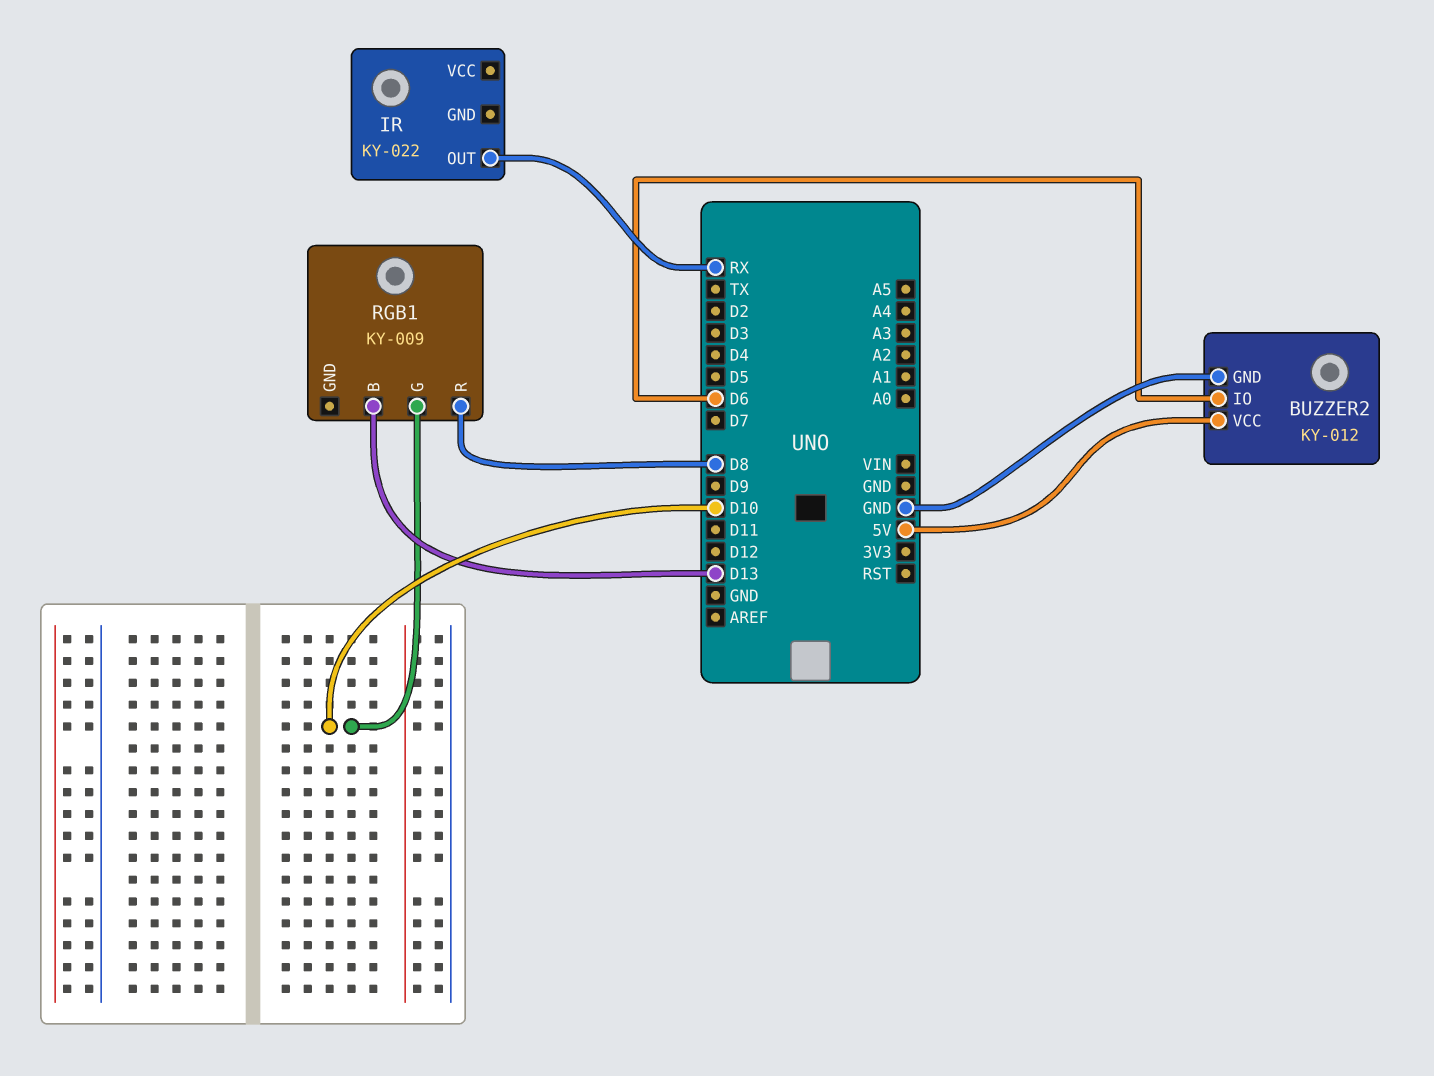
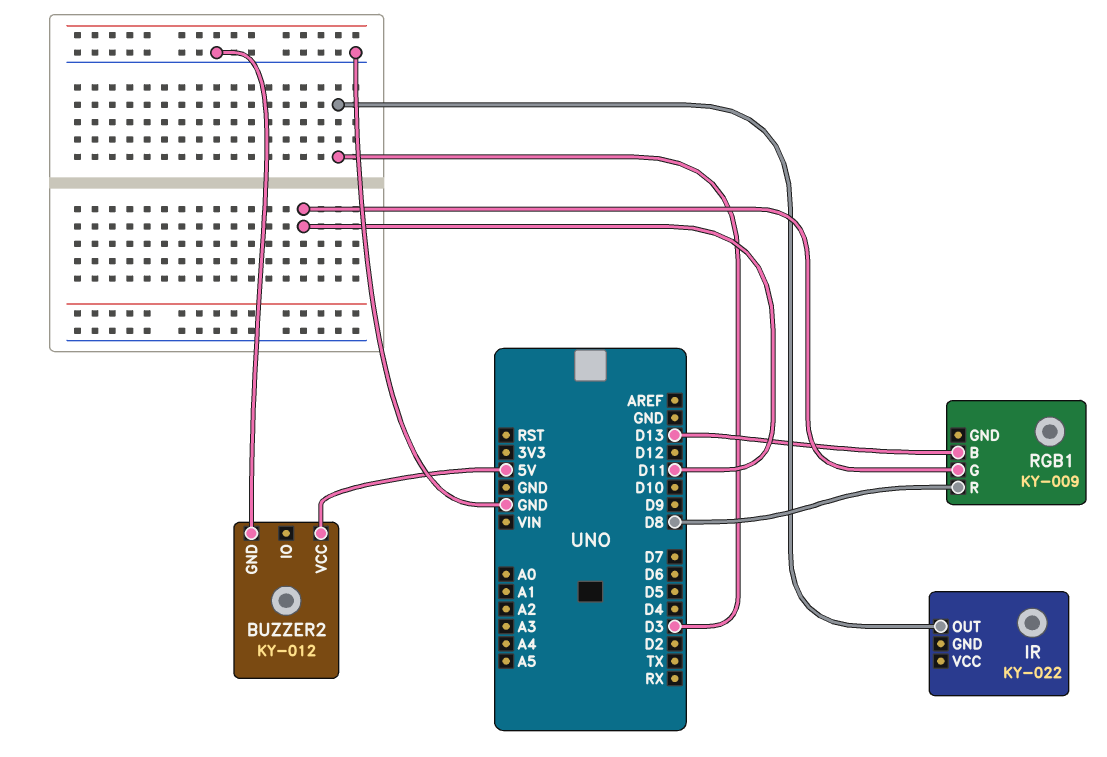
BUZZER2 pin IO: D6 -> none
IR pin OUT: RX -> D3
RGB1 pin G: D10 -> D11

